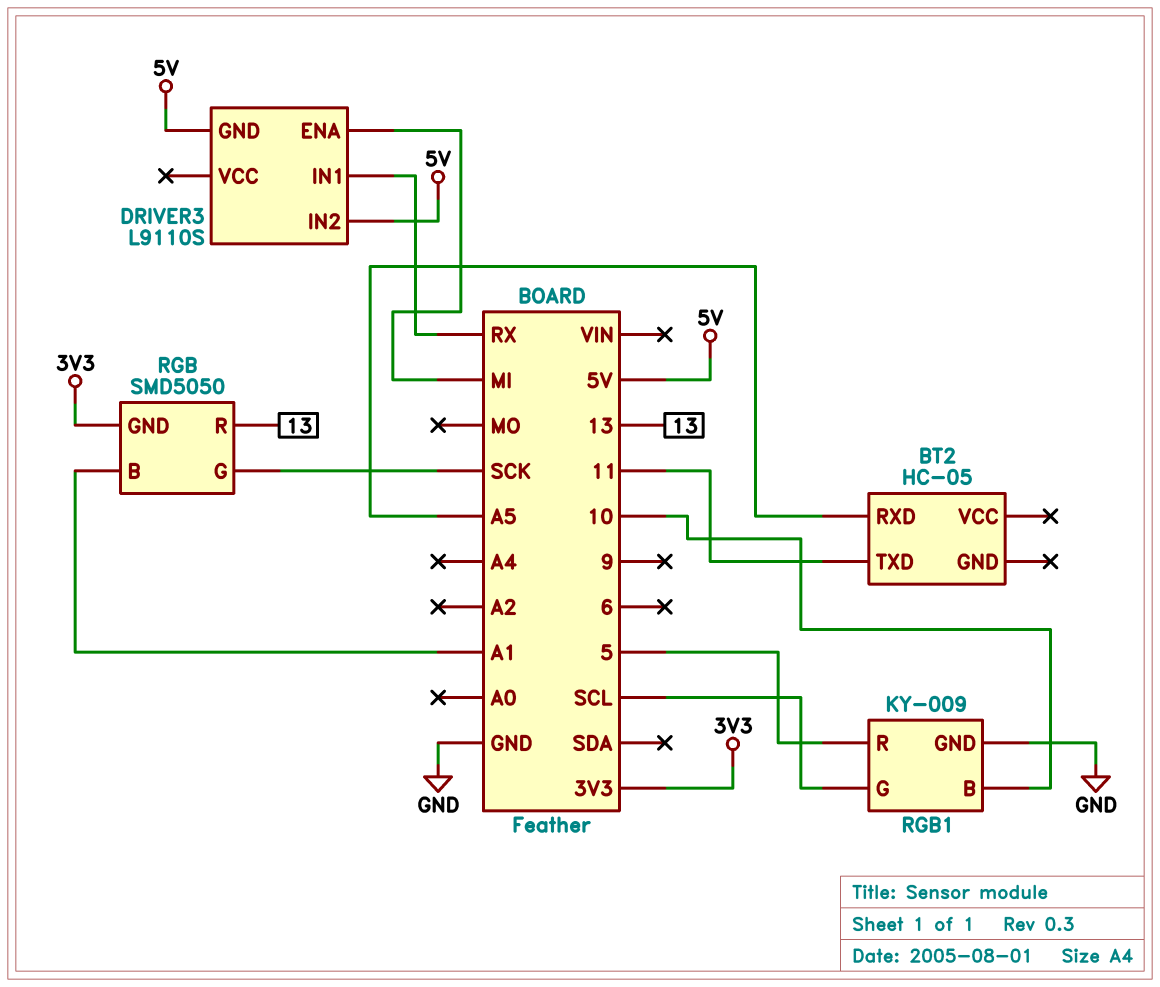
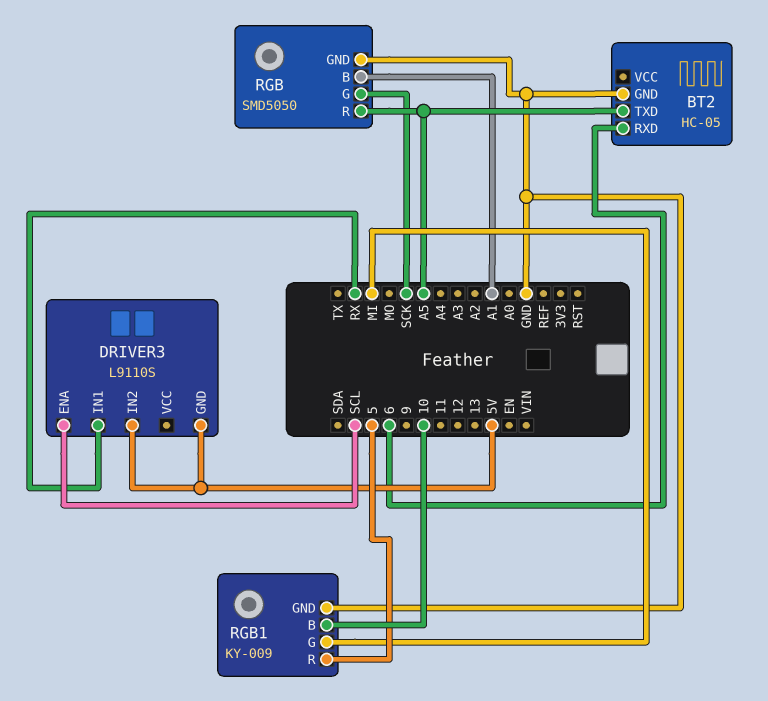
BT2 pin GND: none -> GND
BT2 pin RXD: A5 -> 6
BT2 pin TXD: 11 -> A5
DRIVER3 pin ENA: MI -> SCL
RGB pin GND: 3V3 -> GND
RGB pin R: 13 -> A5
RGB1 pin G: SCL -> MI

